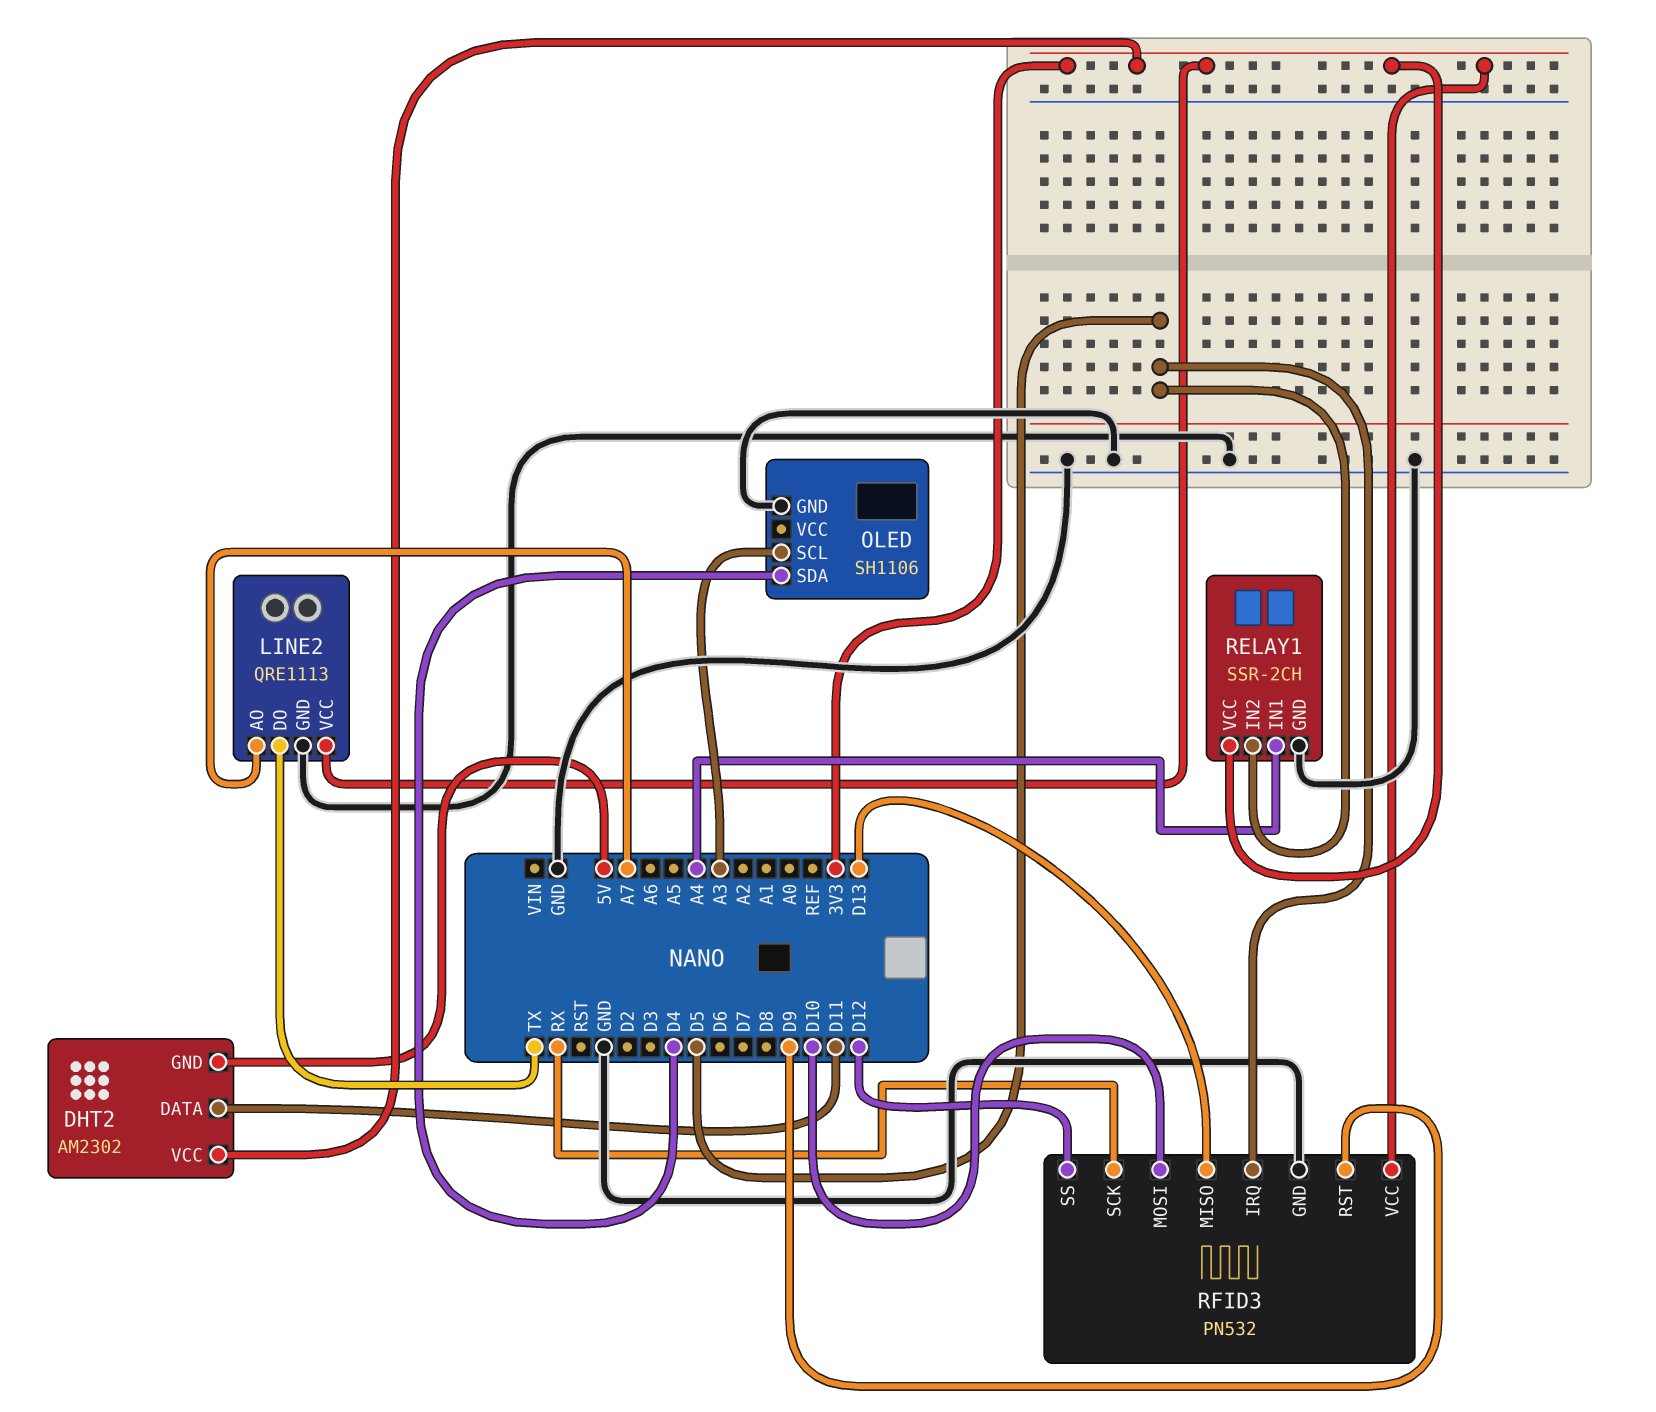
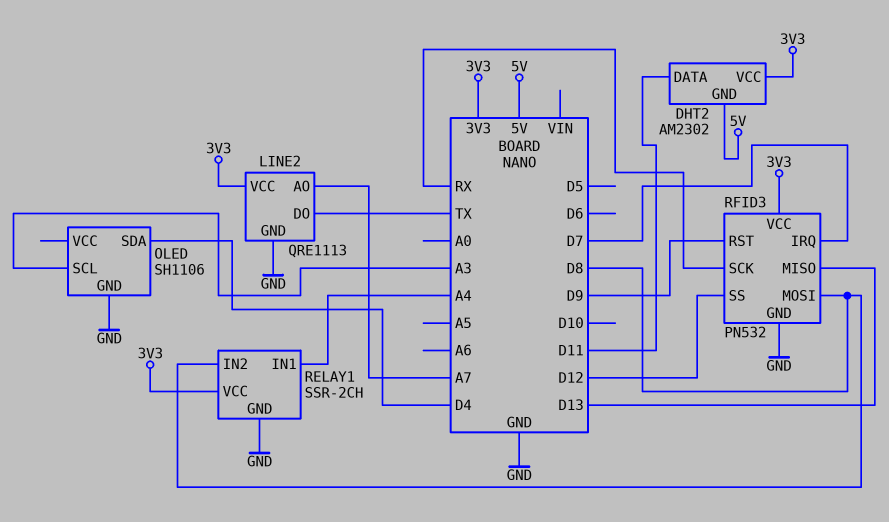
RELAY1 pin IN2: D5 -> D8
RFID3 pin IRQ: D5 -> D7
RFID3 pin MOSI: D10 -> D8

